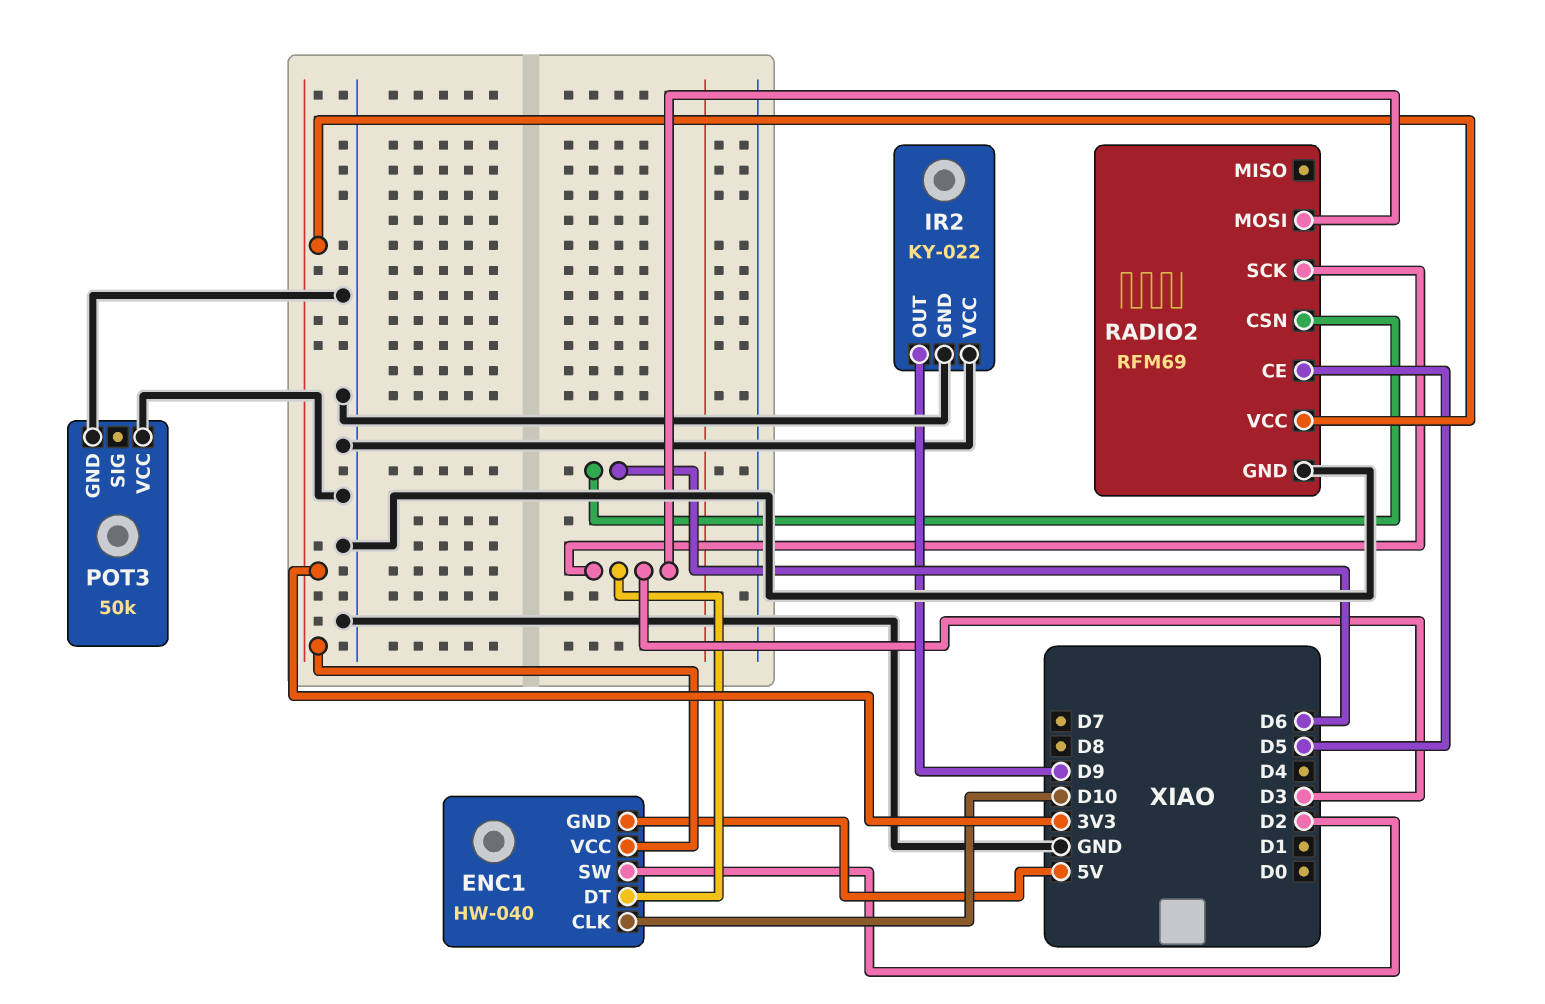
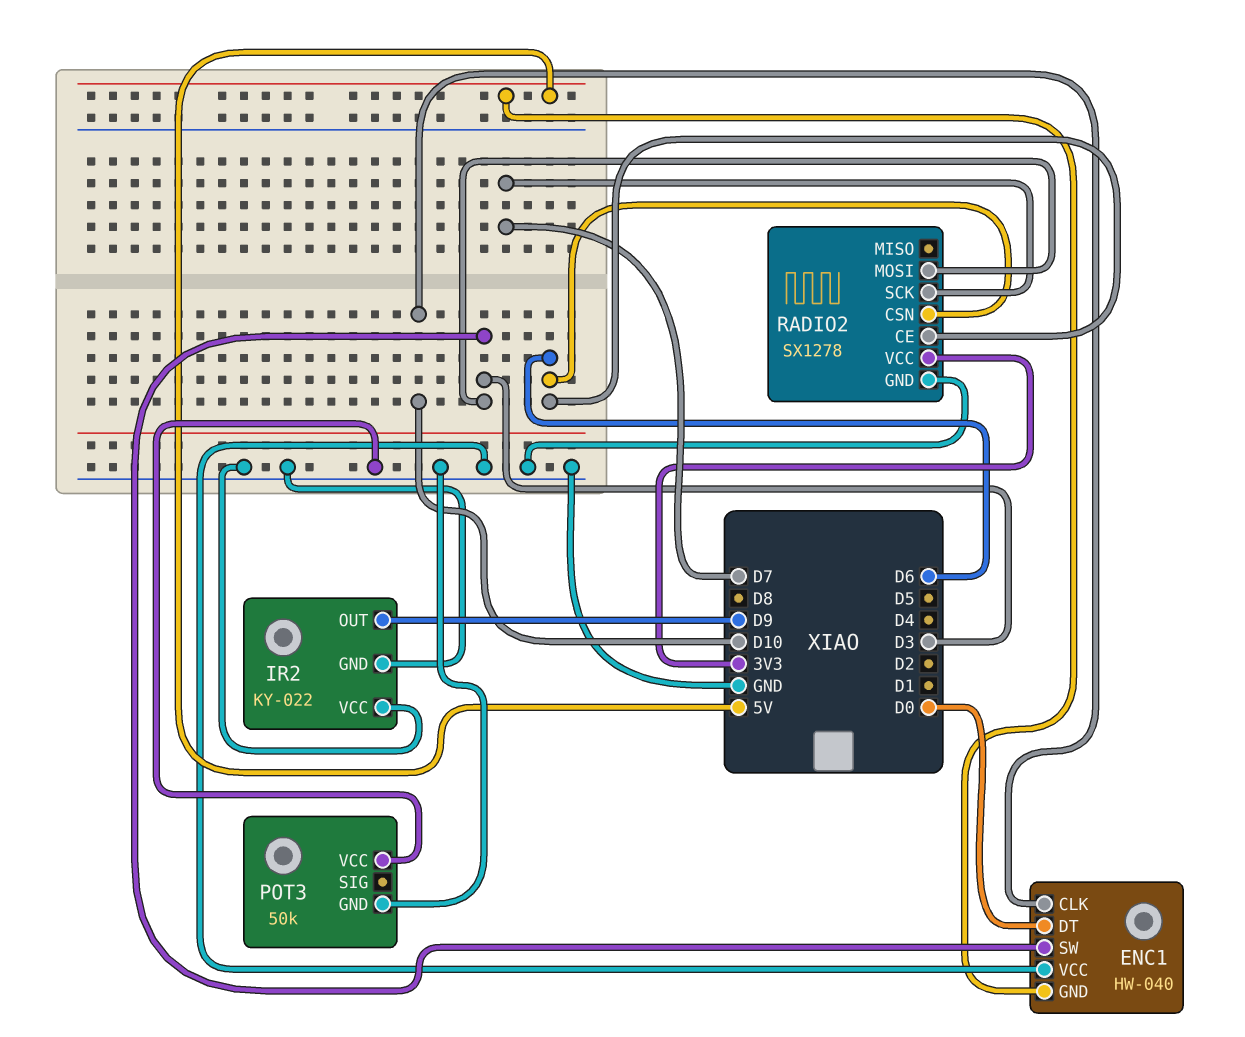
ENC1 pin DT: D3 -> D0
ENC1 pin SW: D2 -> D3
ENC1 pin VCC: 3V3 -> GND
RADIO2: RFM69 -> SX1278
RADIO2 pin CE: D5 -> D6
RADIO2 pin SCK: D3 -> D7

